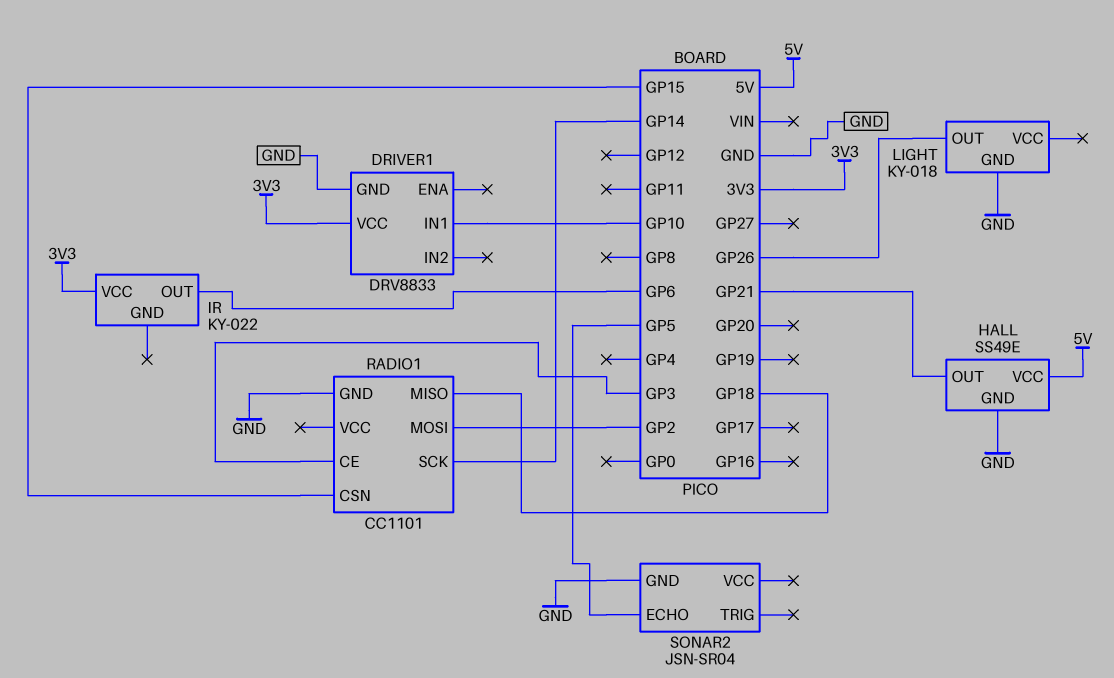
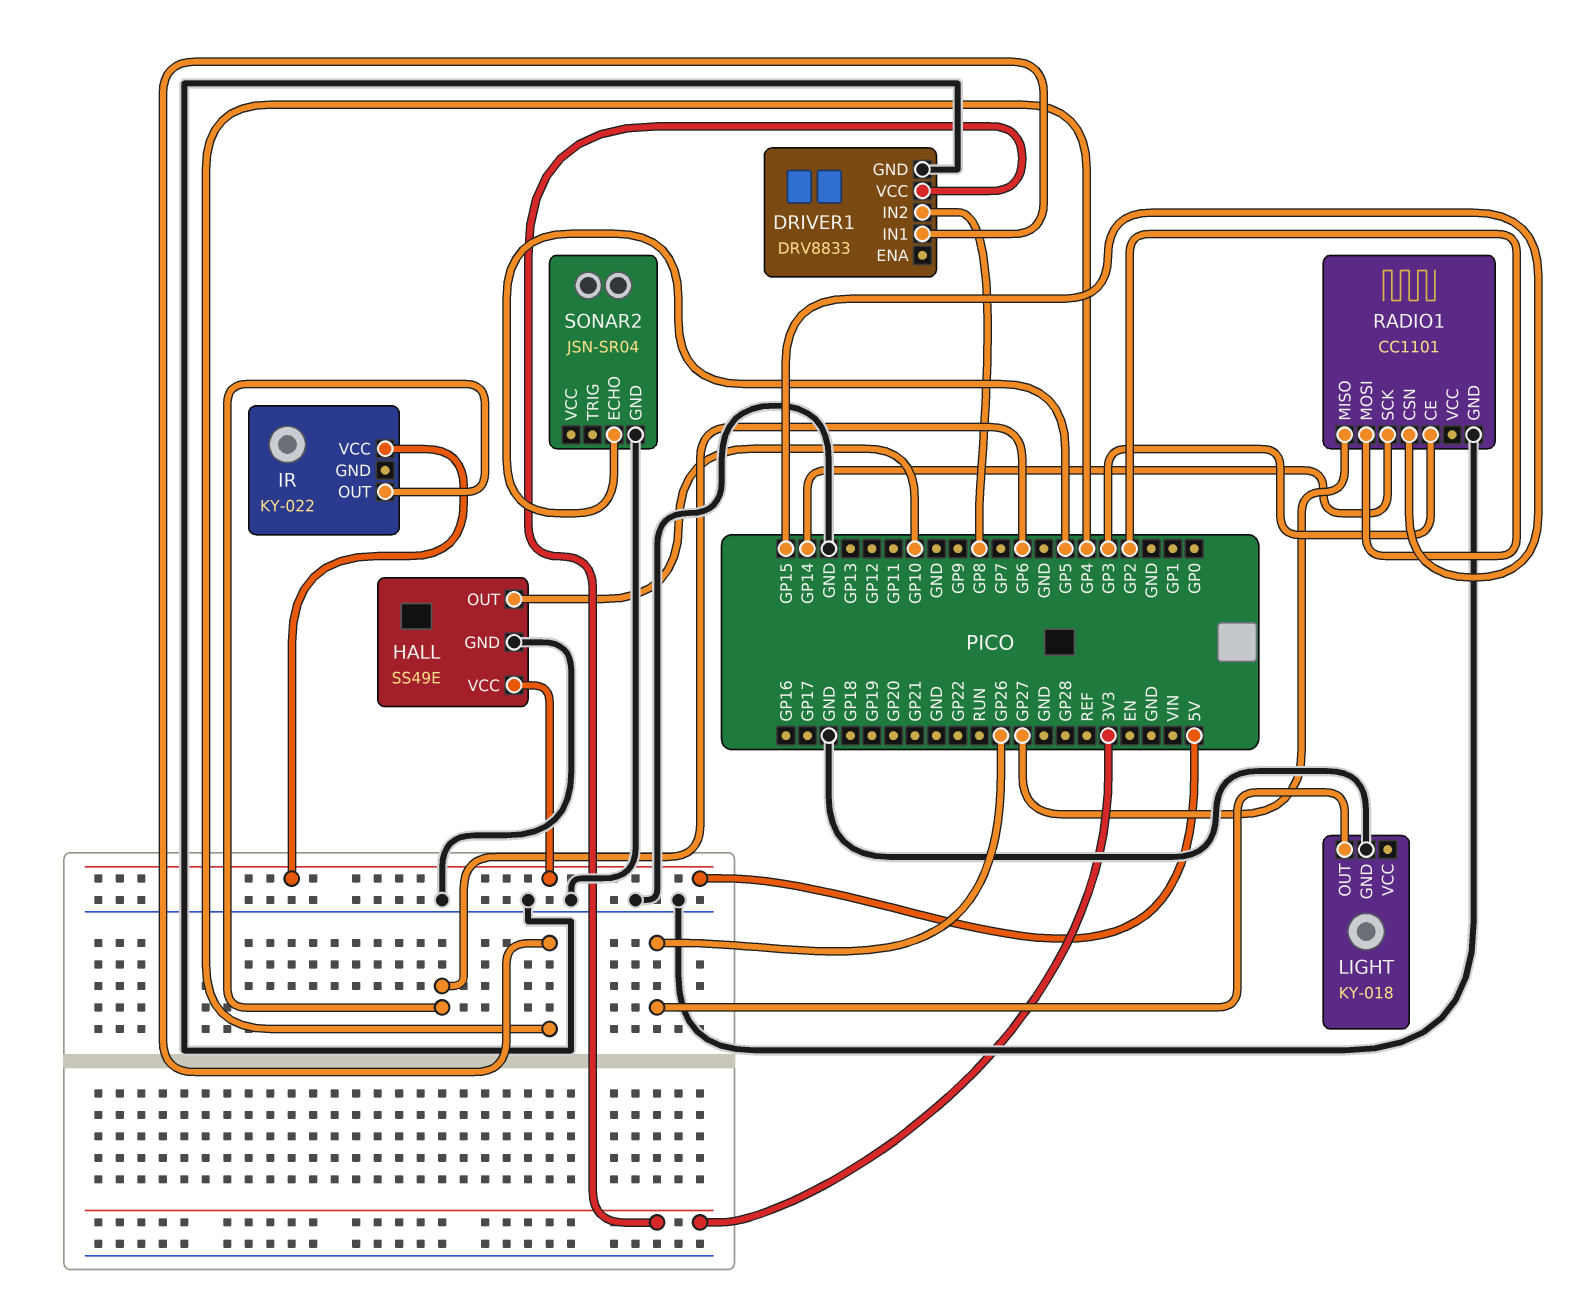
DRIVER1 pin IN1: GP10 -> GP4
DRIVER1 pin IN2: none -> GP8
HALL pin OUT: GP21 -> GP10
IR pin VCC: 3V3 -> 5V
RADIO1 pin MISO: GP18 -> GP27

